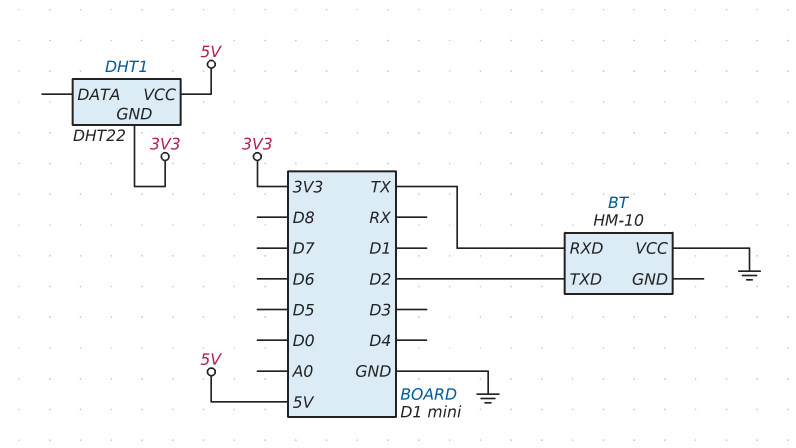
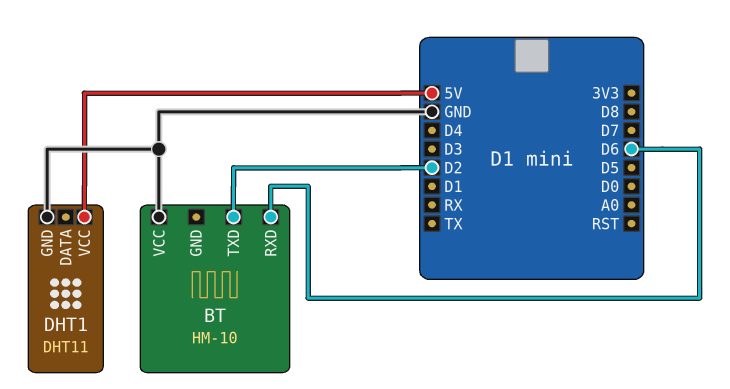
BT pin RXD: TX -> D6
DHT1: DHT22 -> DHT11
DHT1 pin GND: 3V3 -> GND

